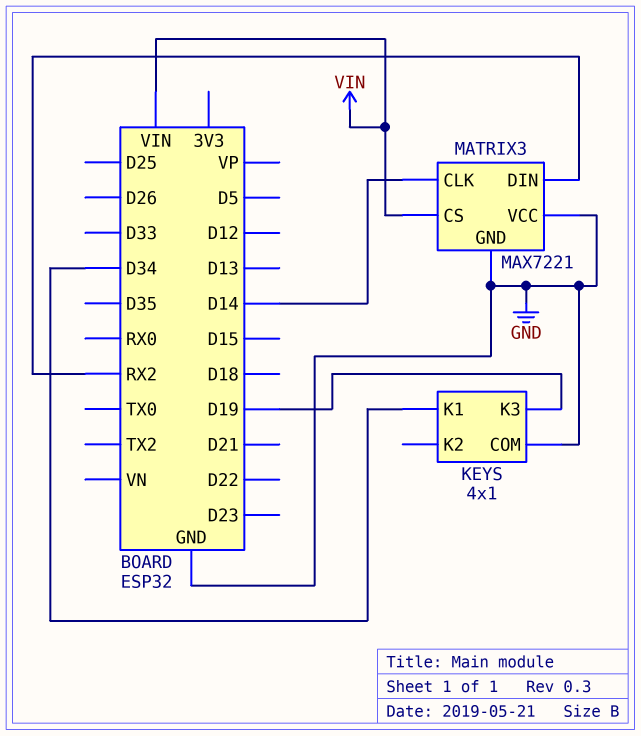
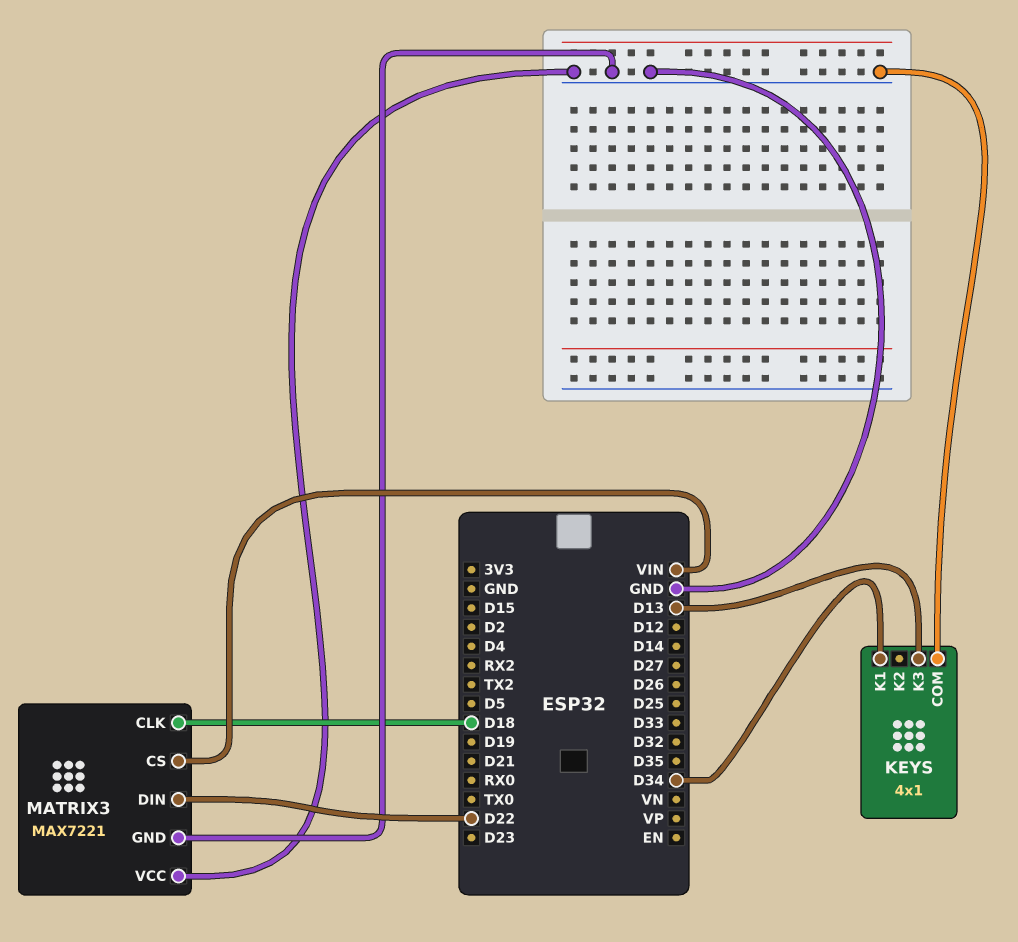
KEYS pin K3: D19 -> D13
MATRIX3 pin CLK: D14 -> D18
MATRIX3 pin DIN: RX2 -> D22

